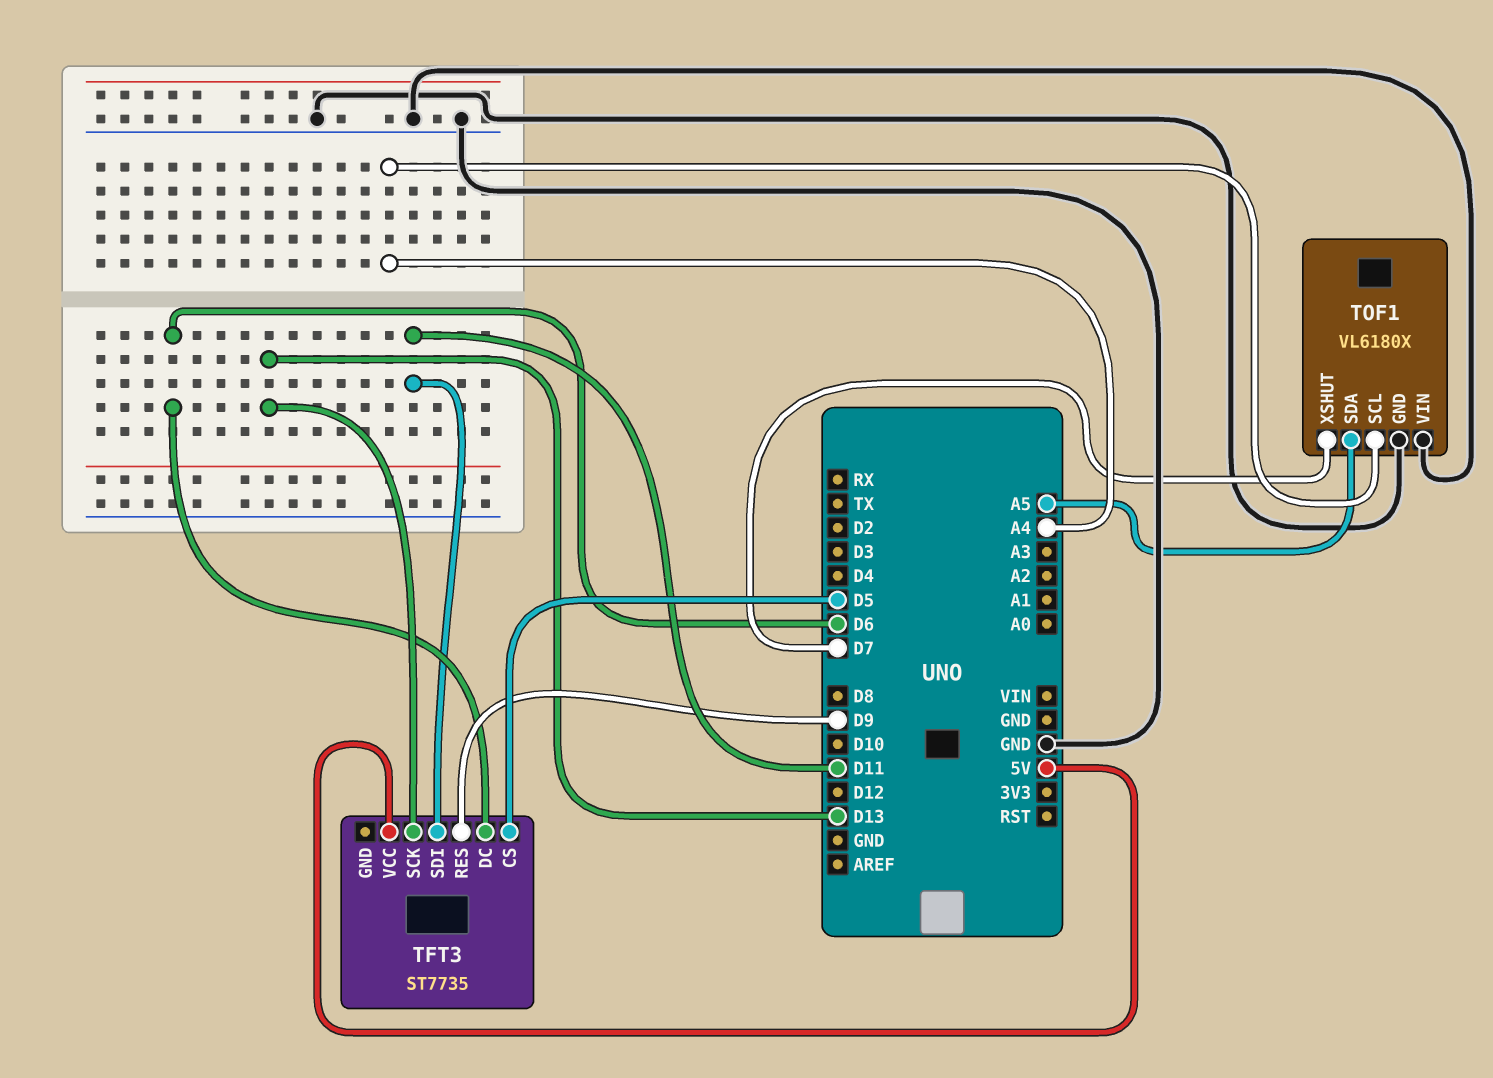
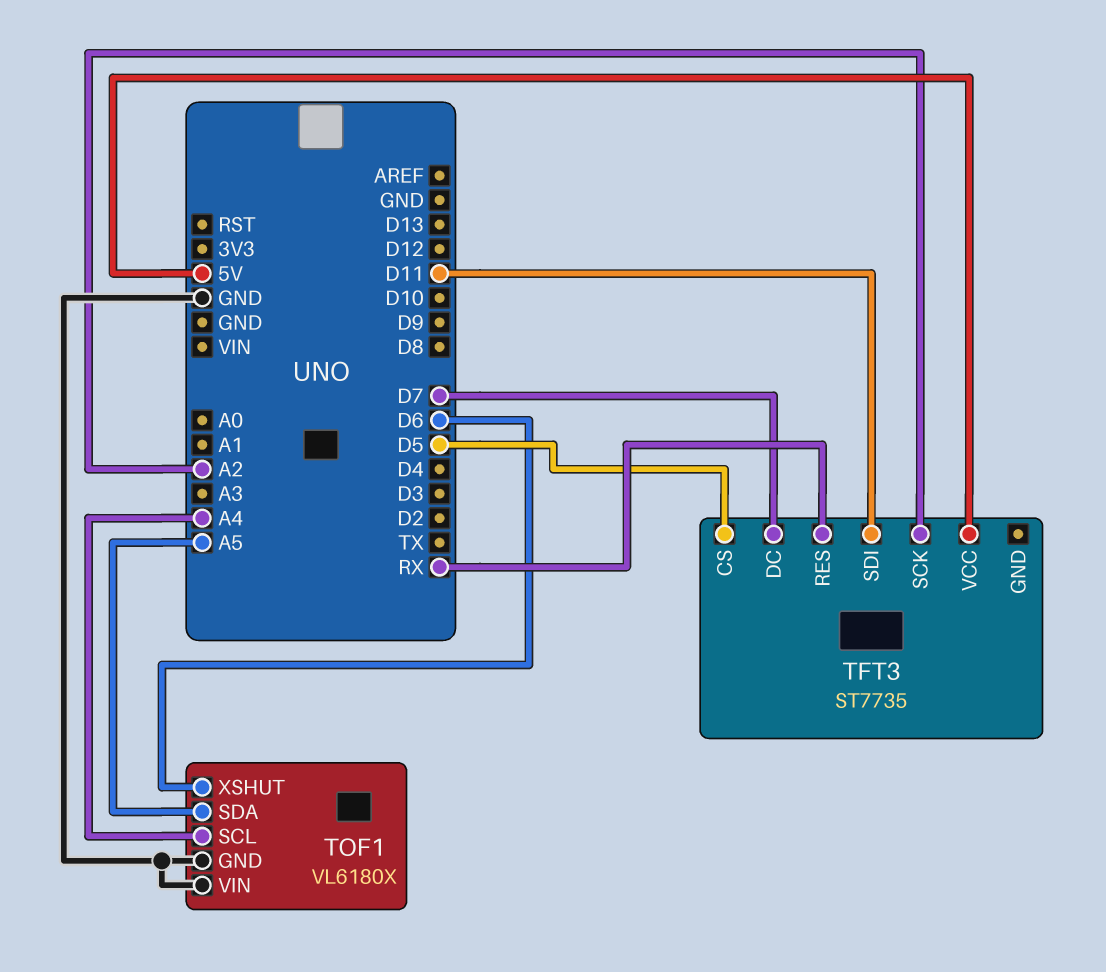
TFT3 pin DC: D6 -> D7
TFT3 pin RES: D9 -> RX
TFT3 pin SCK: D13 -> A2
TOF1 pin XSHUT: D7 -> D6

